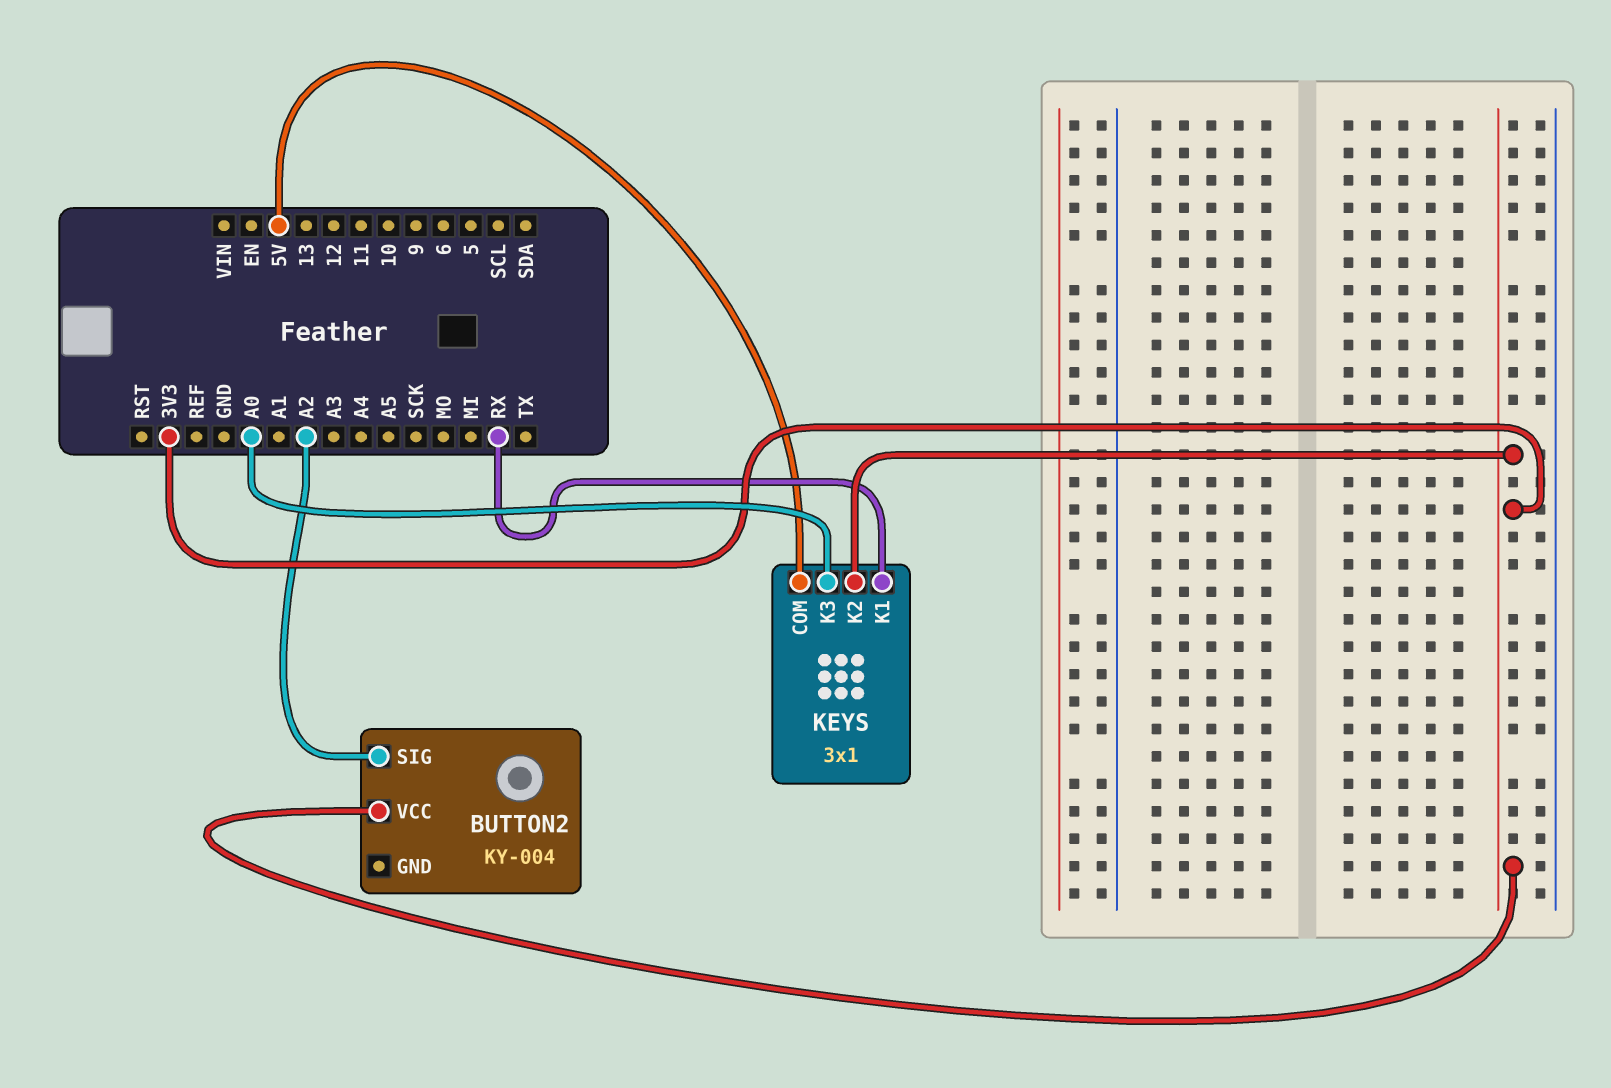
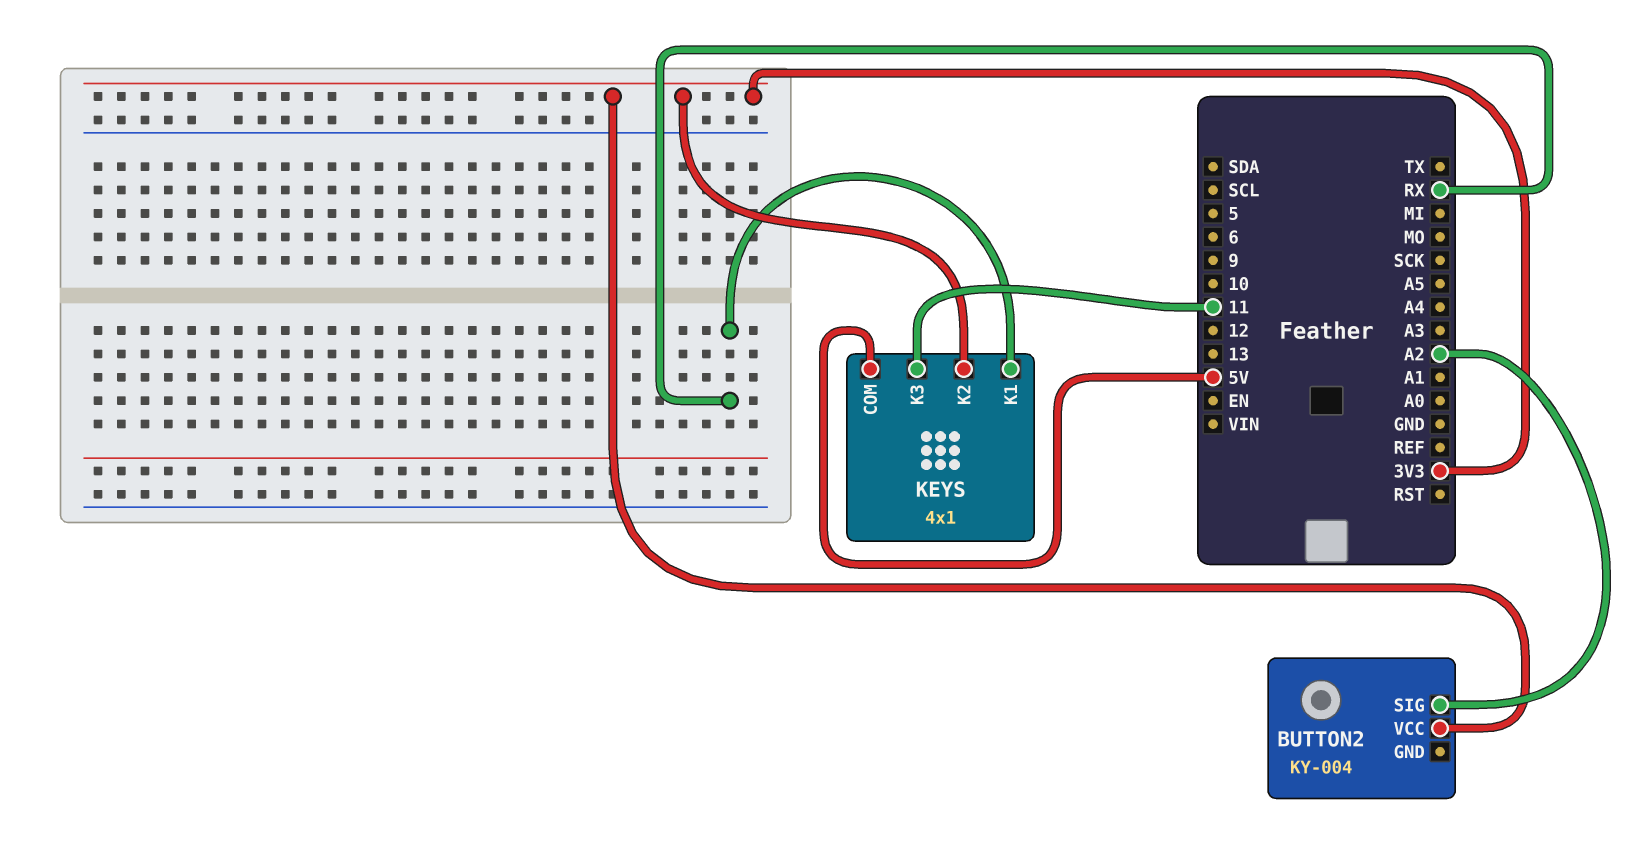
KEYS: 3x1 -> 4x1
KEYS pin K3: A0 -> 11

